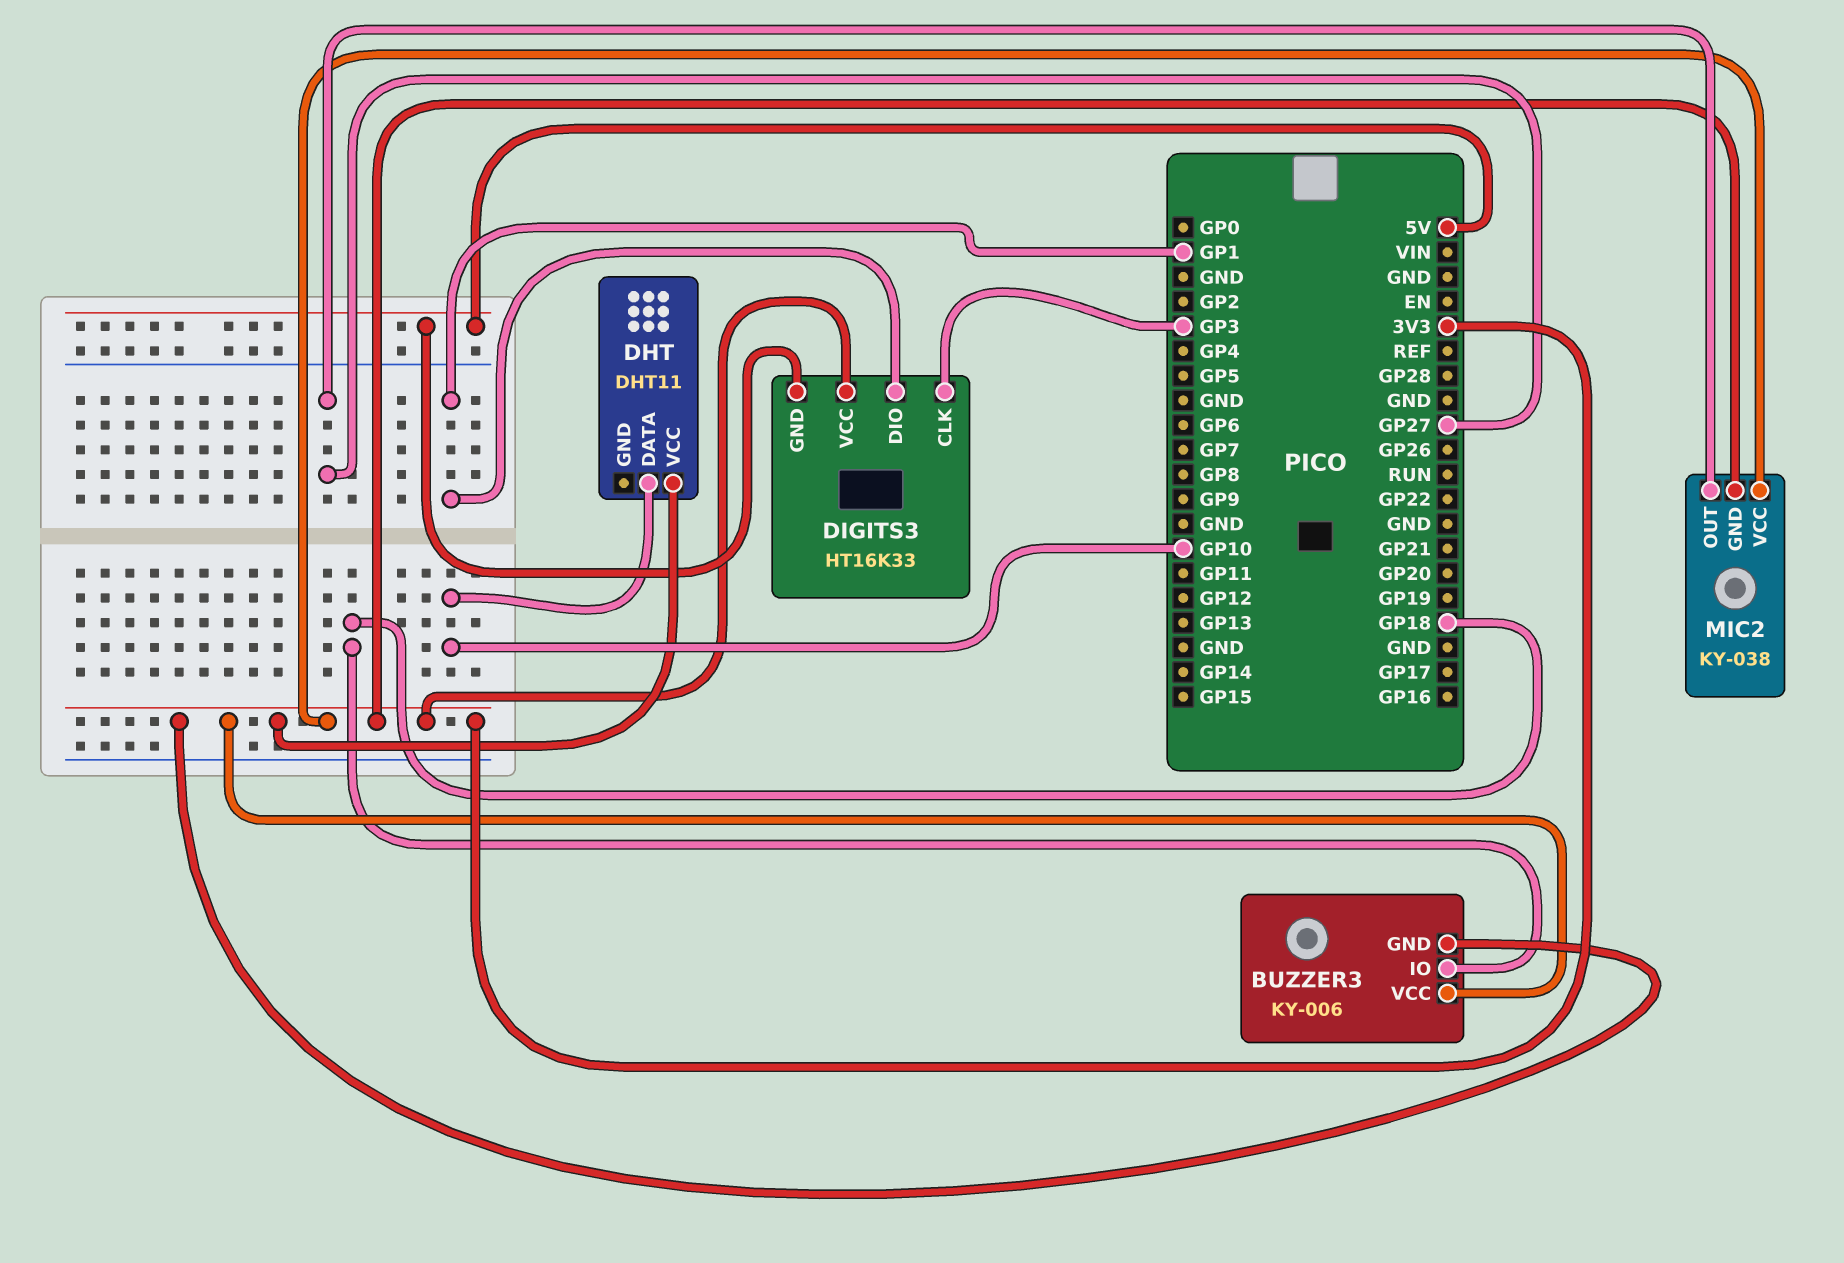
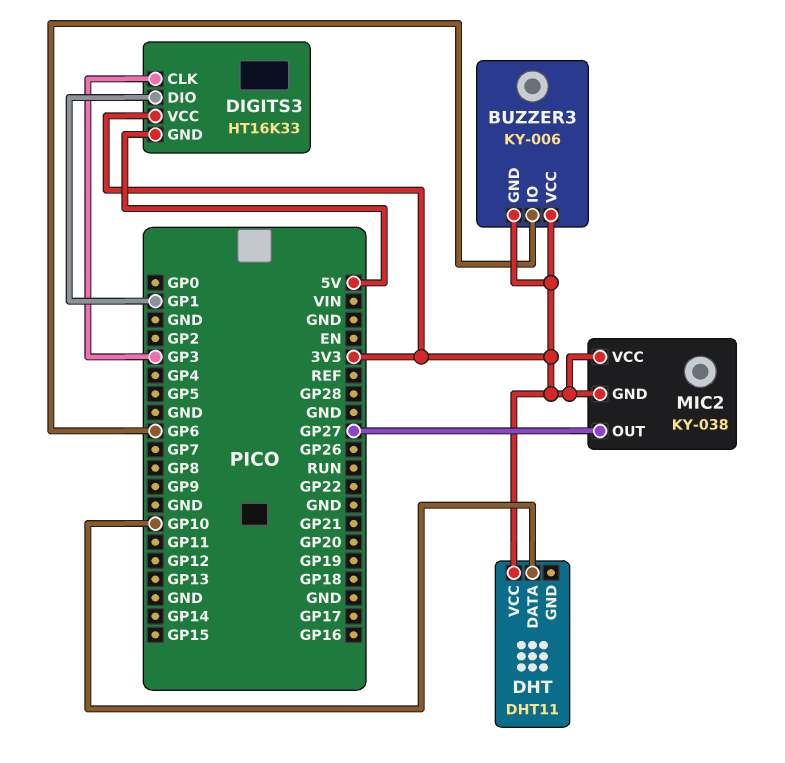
BUZZER3 pin IO: GP18 -> GP6

